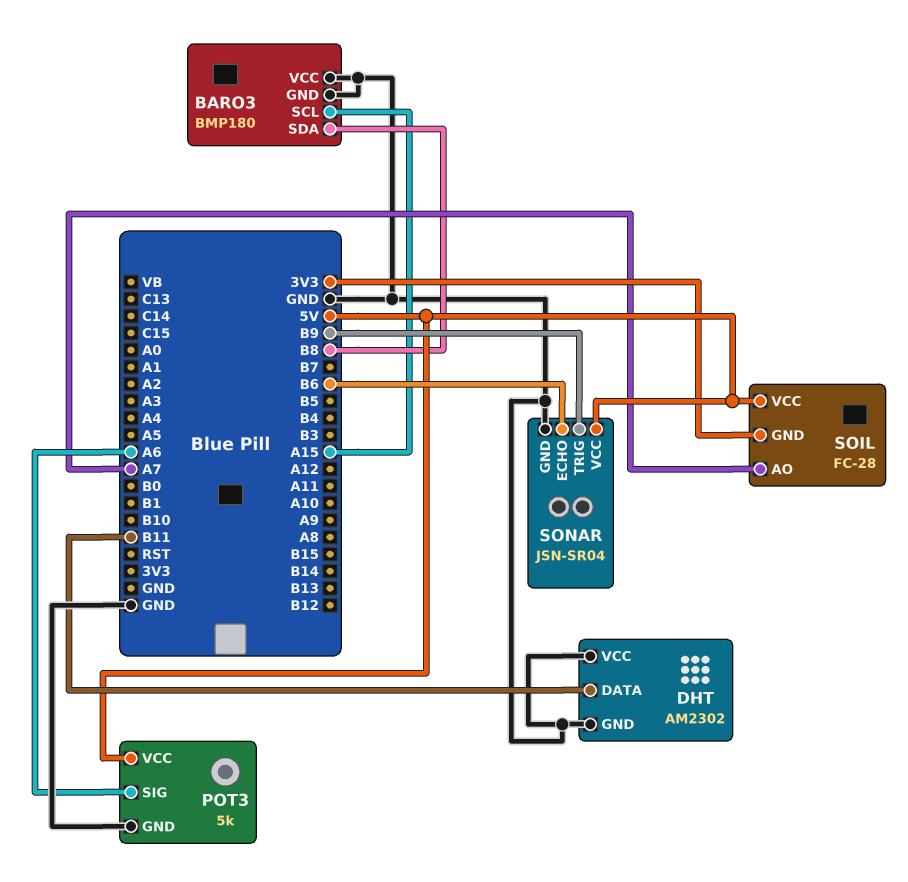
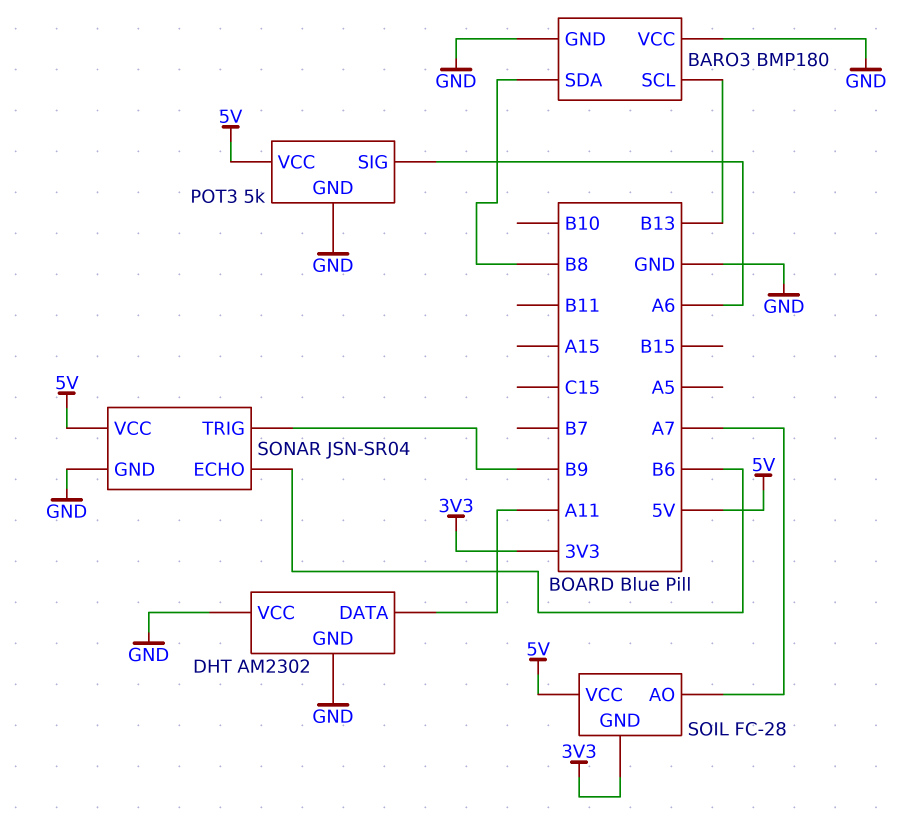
BARO3 pin SCL: A15 -> B13
DHT pin DATA: B11 -> A11

